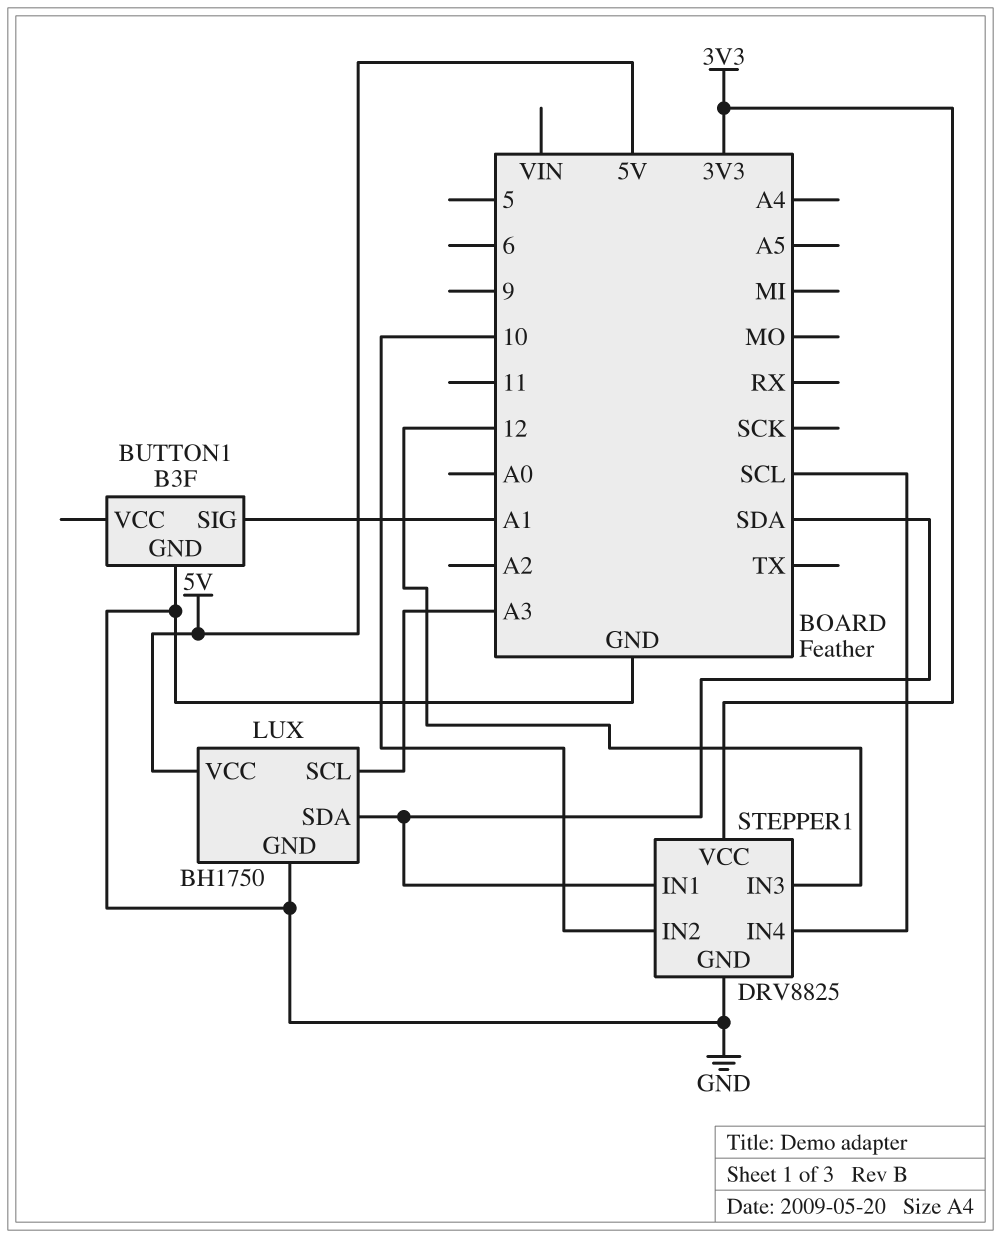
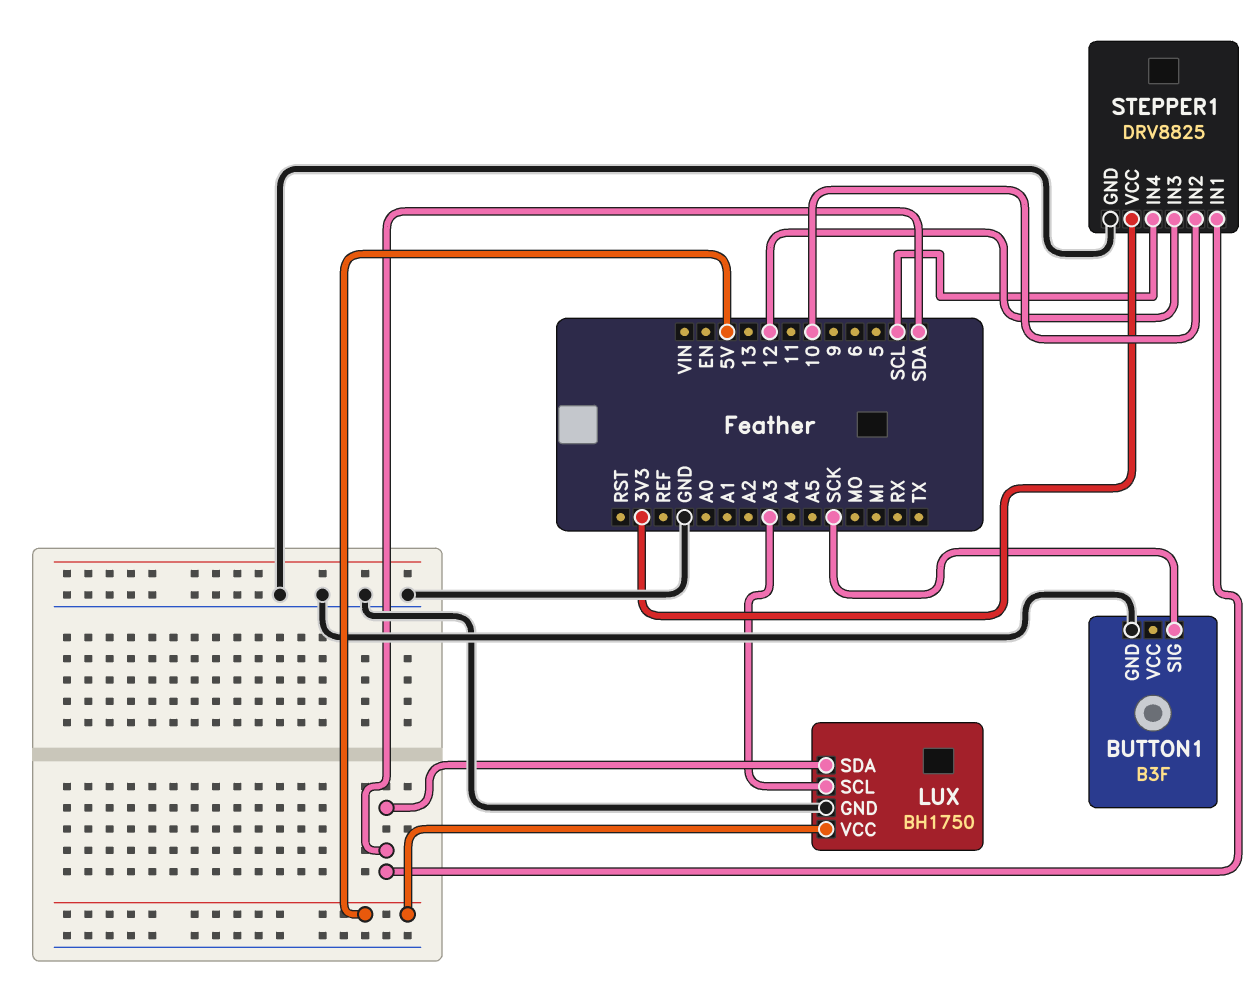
BUTTON1 pin SIG: A1 -> SCK

